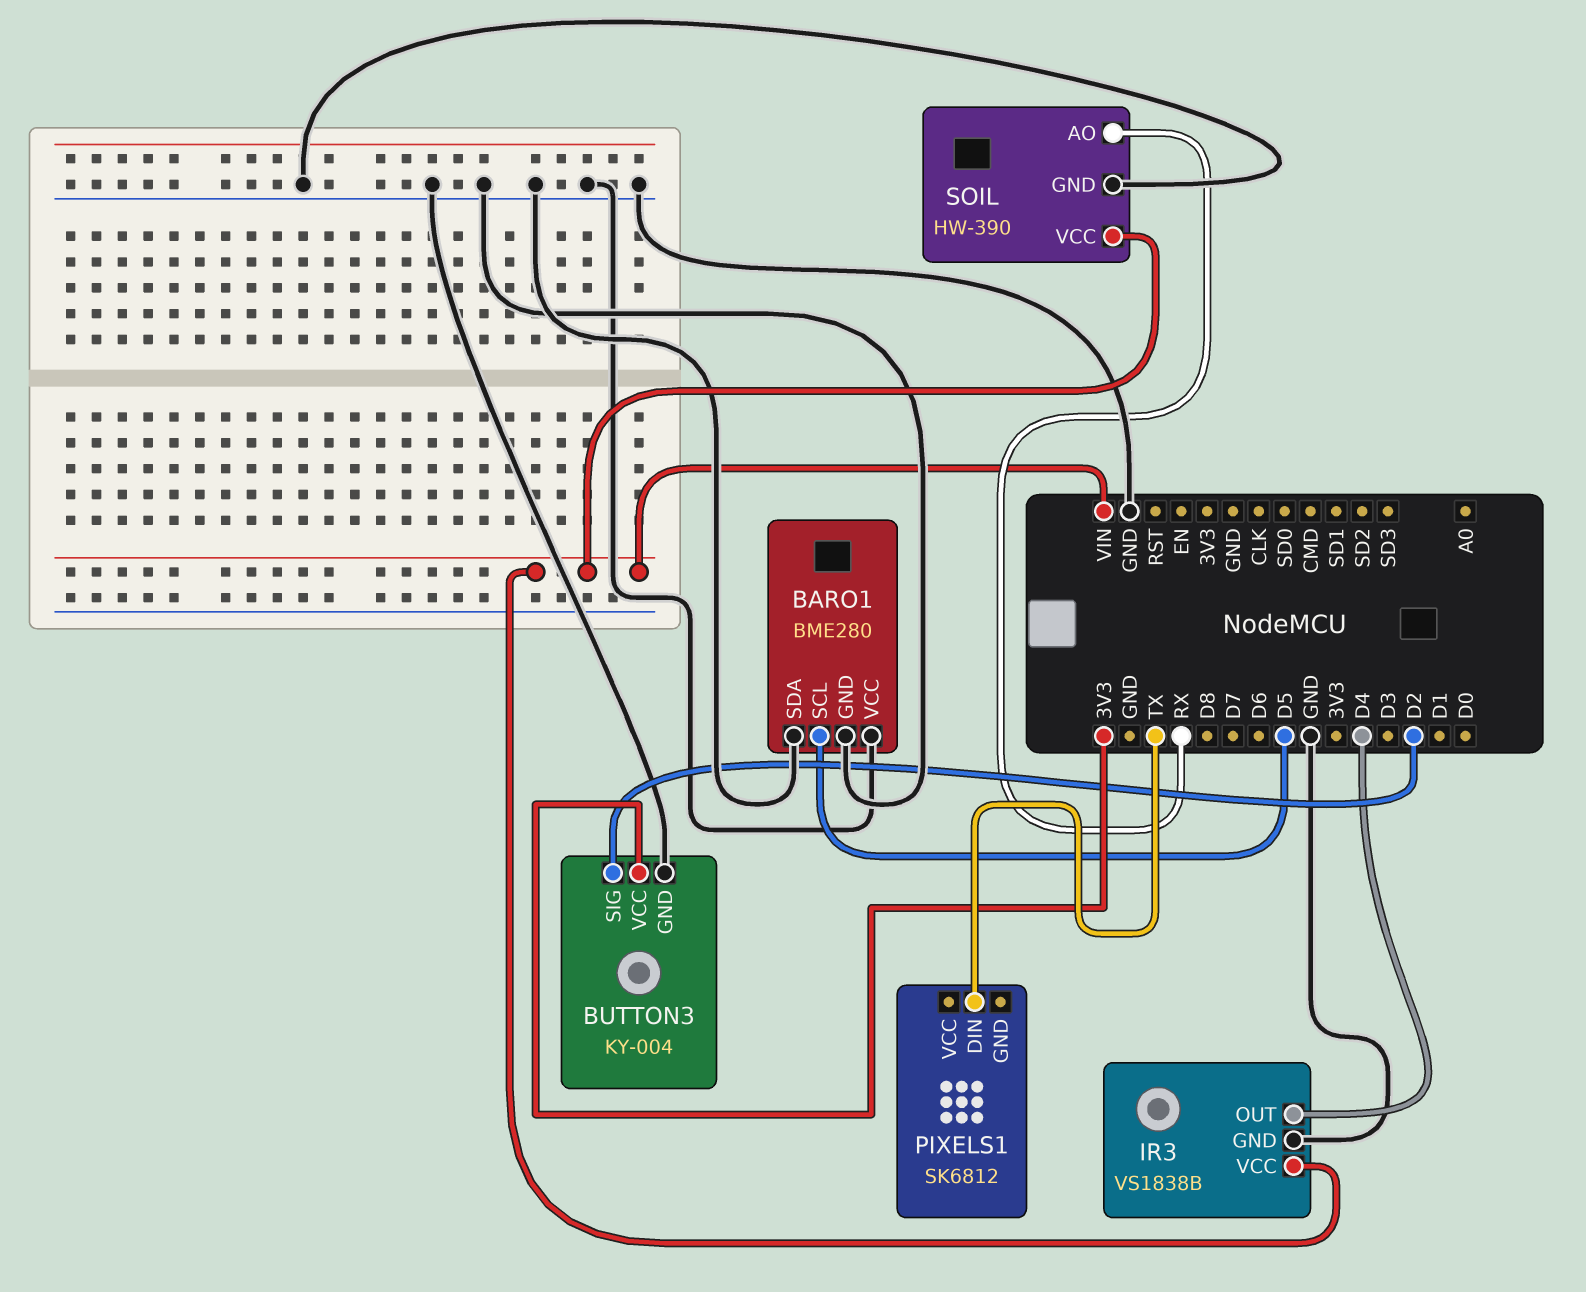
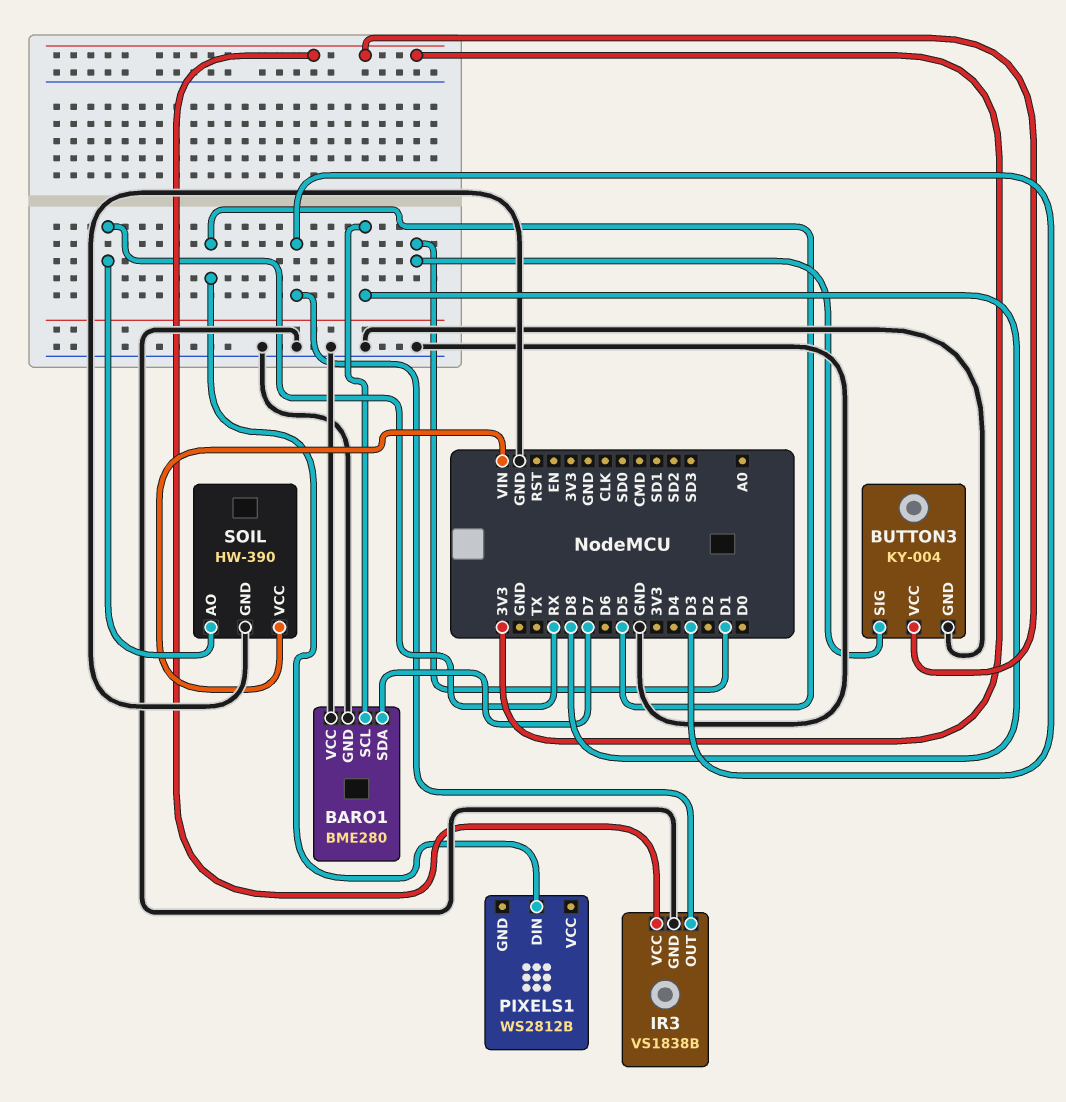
BARO1 pin SCL: D5 -> D8
BARO1 pin SDA: GND -> D7
BUTTON3 pin SIG: D2 -> D1
IR3 pin OUT: D4 -> D3
IR3 pin VCC: VIN -> 3V3
PIXELS1: SK6812 -> WS2812B
PIXELS1 pin DIN: TX -> D5

